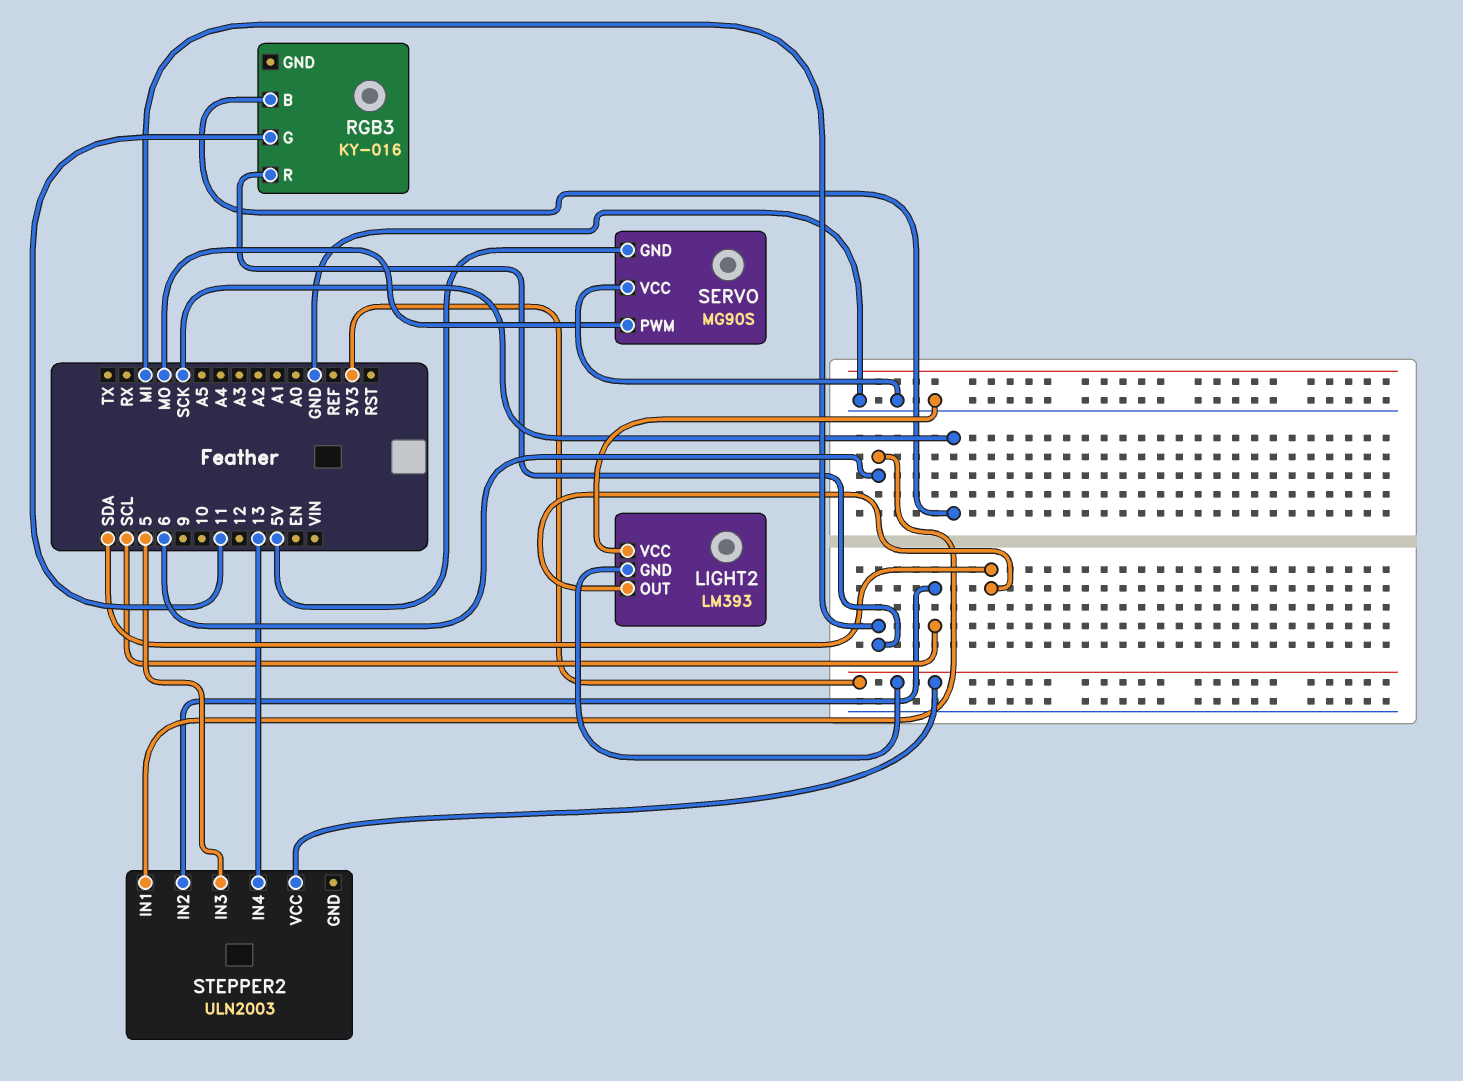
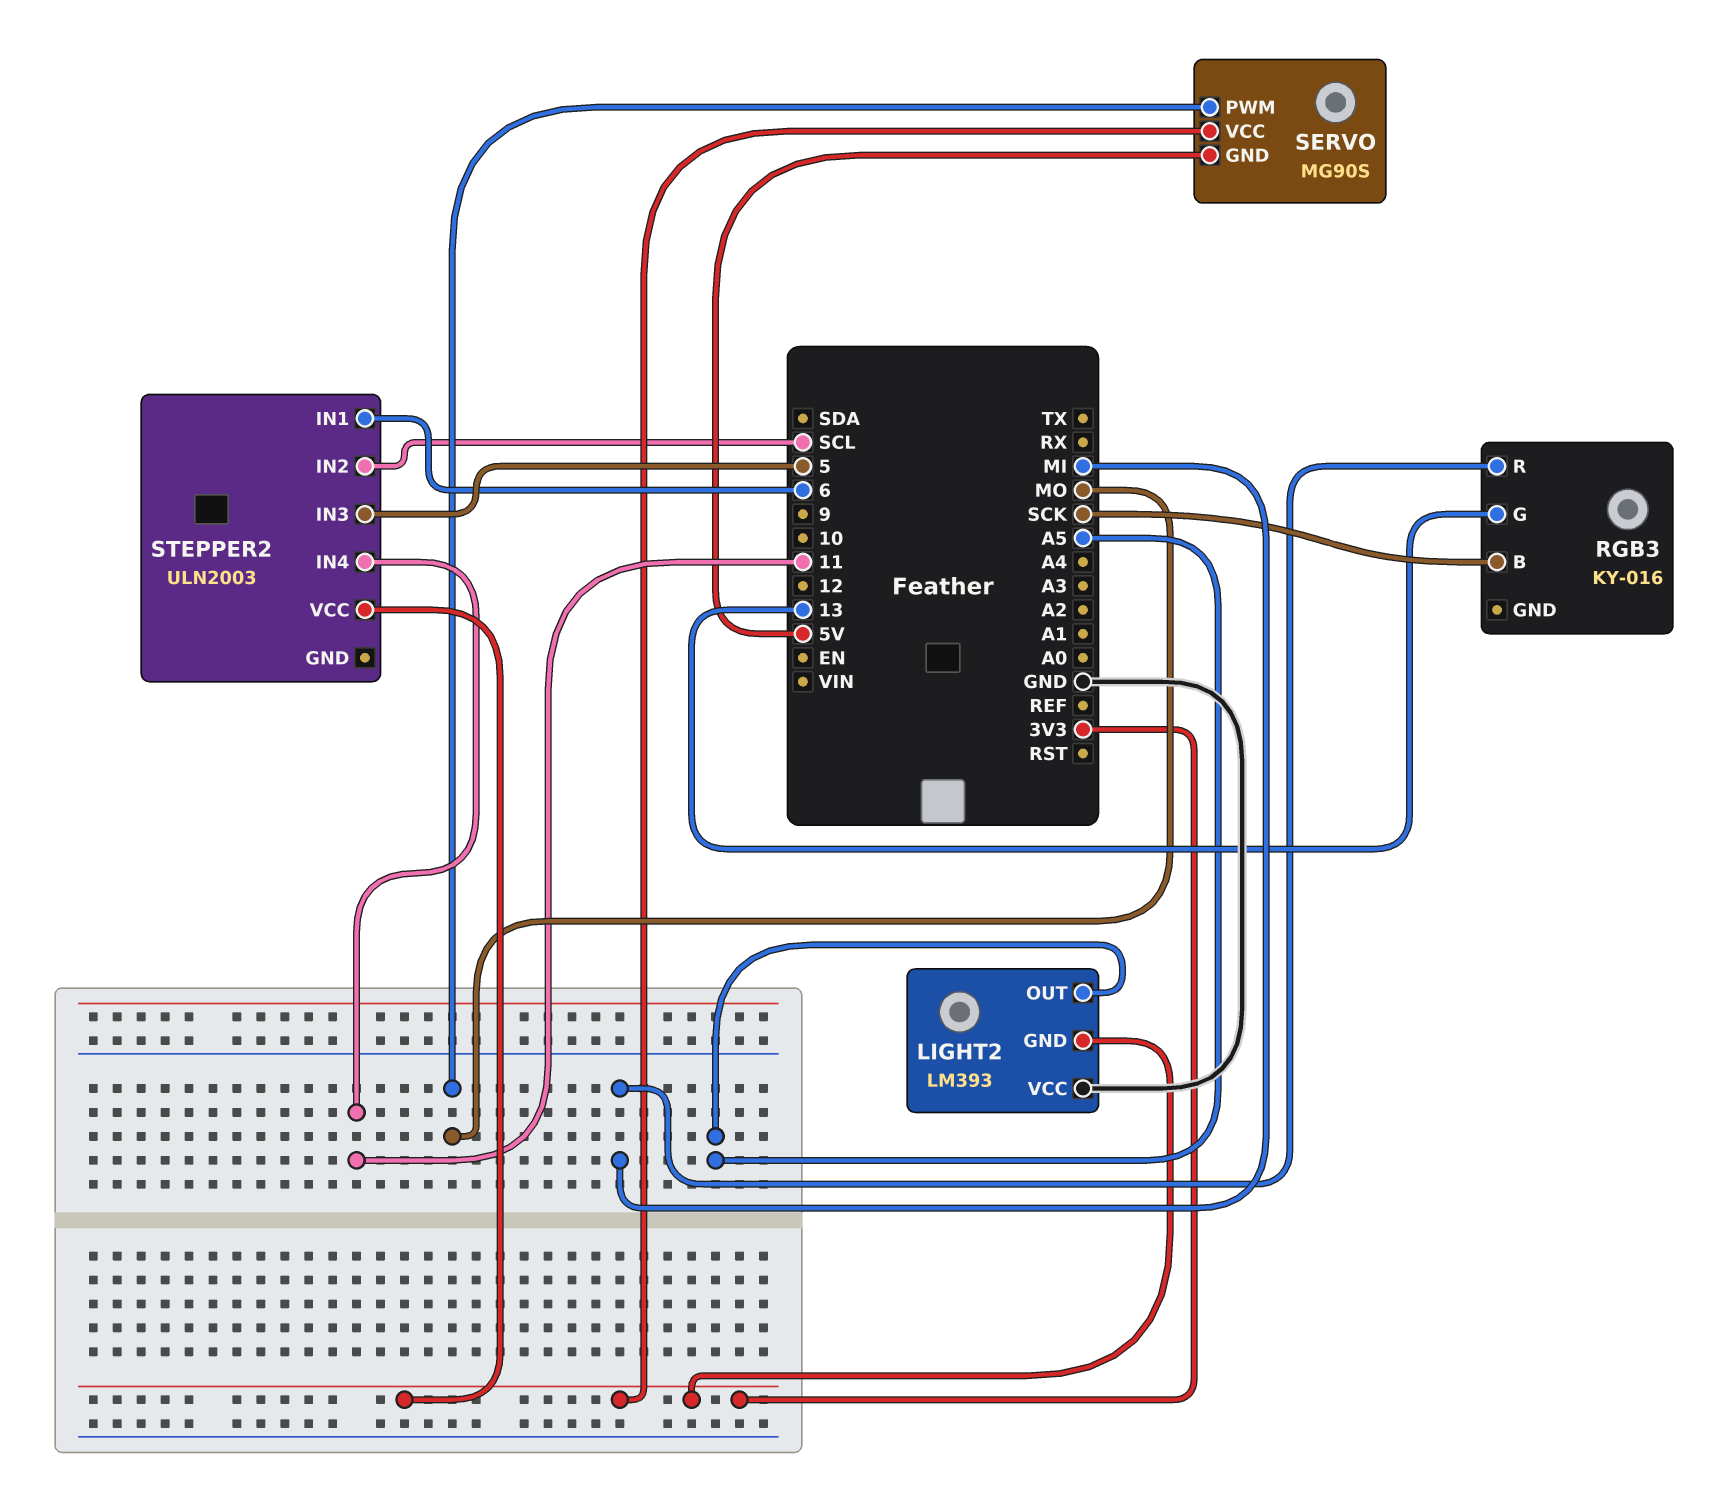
LIGHT2 pin OUT: SDA -> A5
RGB3 pin G: 11 -> 13
SERVO pin VCC: GND -> 3V3
STEPPER2 pin IN4: 13 -> 11

